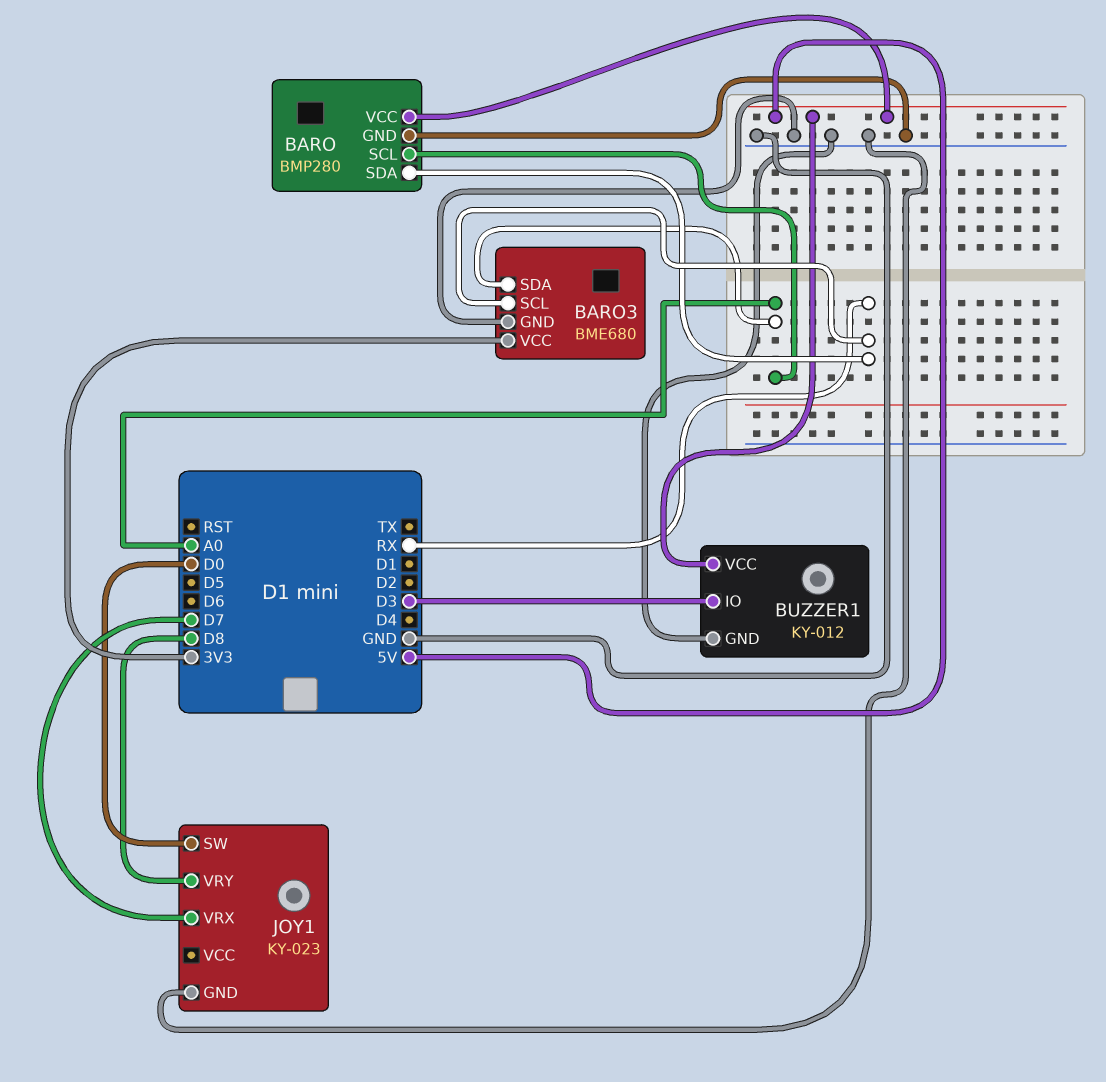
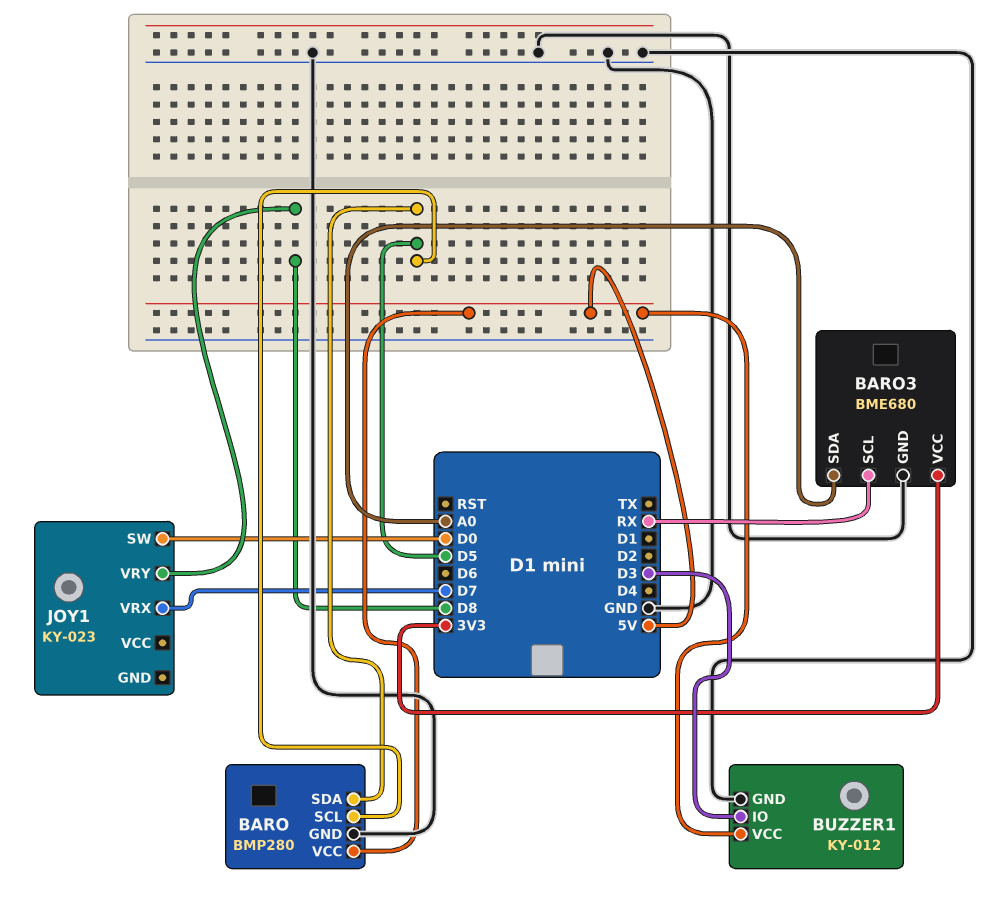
BARO pin SCL: A0 -> D5
BARO pin SDA: RX -> D5
JOY1 pin GND: GND -> none

